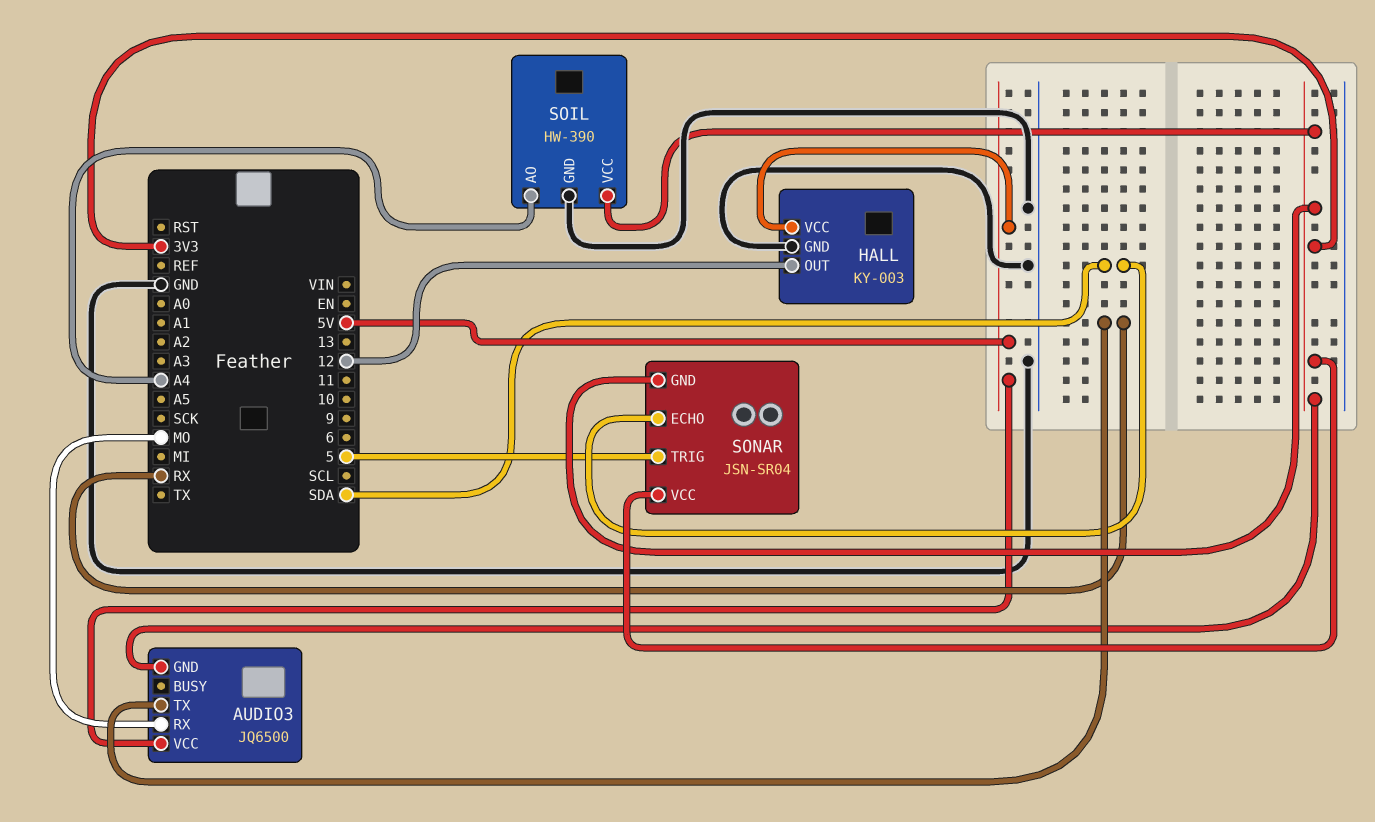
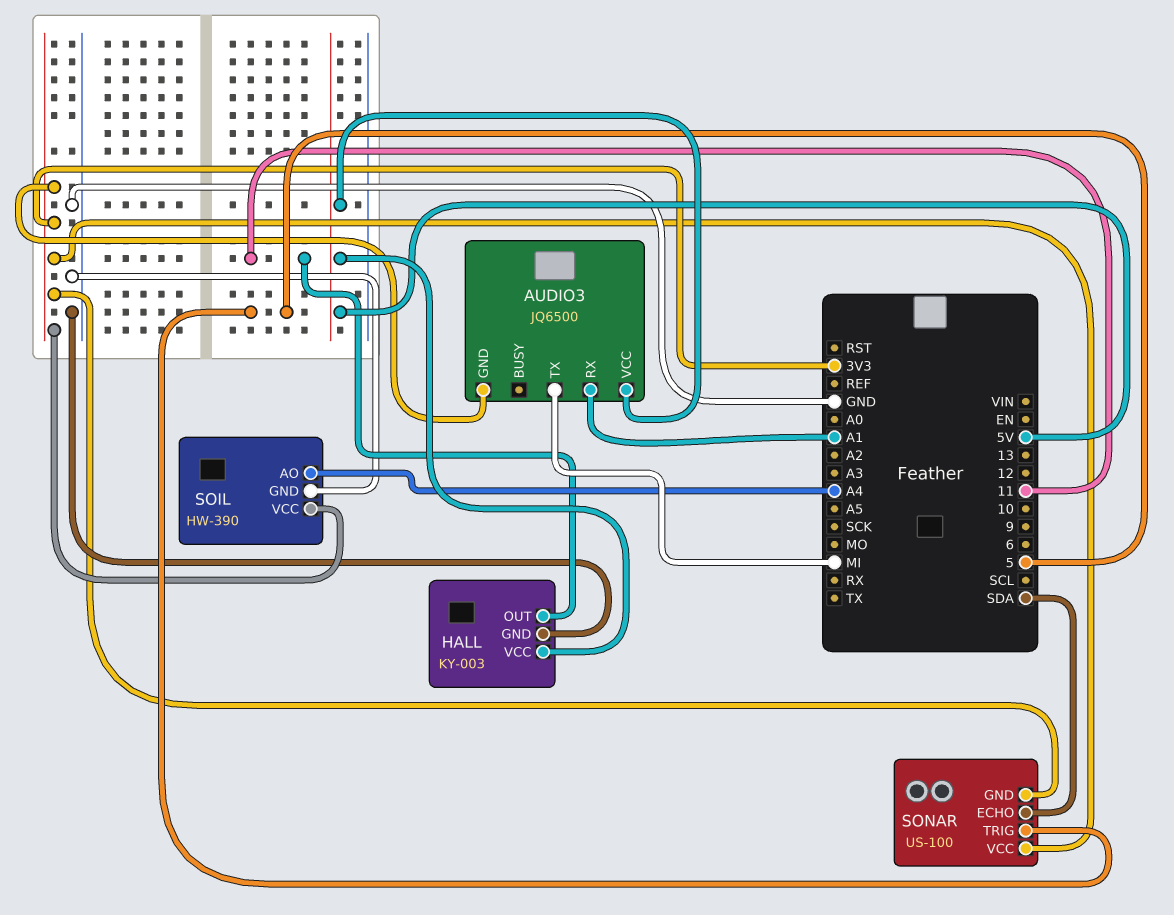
AUDIO3 pin RX: MO -> A1
AUDIO3 pin TX: RX -> MI
HALL pin OUT: 12 -> 11
SONAR: JSN-SR04 -> US-100

